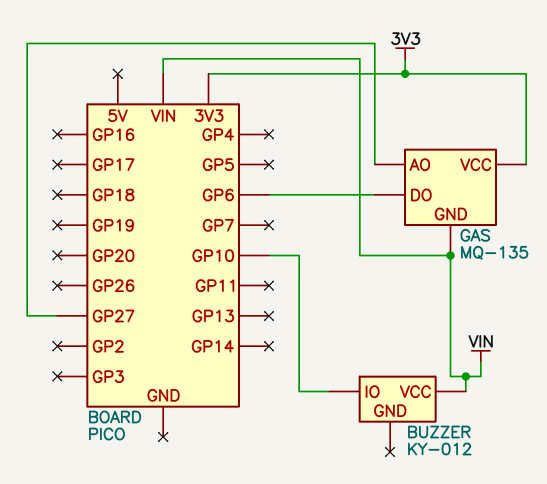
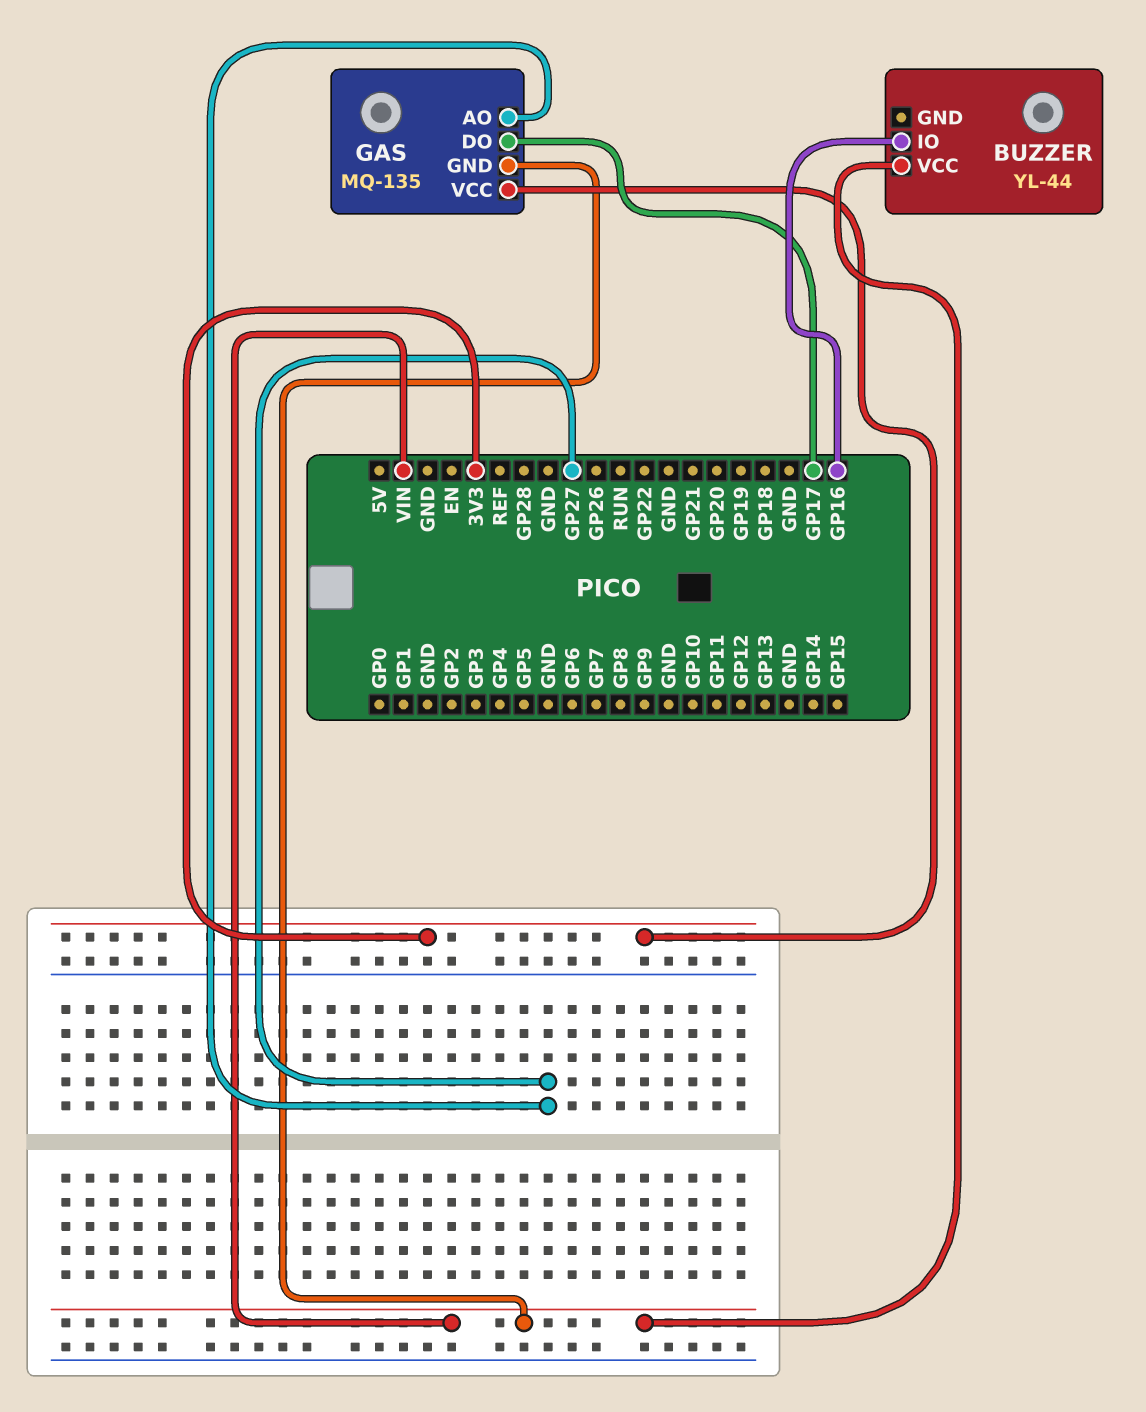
BUZZER: KY-012 -> YL-44
BUZZER pin IO: GP10 -> GP16
GAS pin DO: GP6 -> GP17

